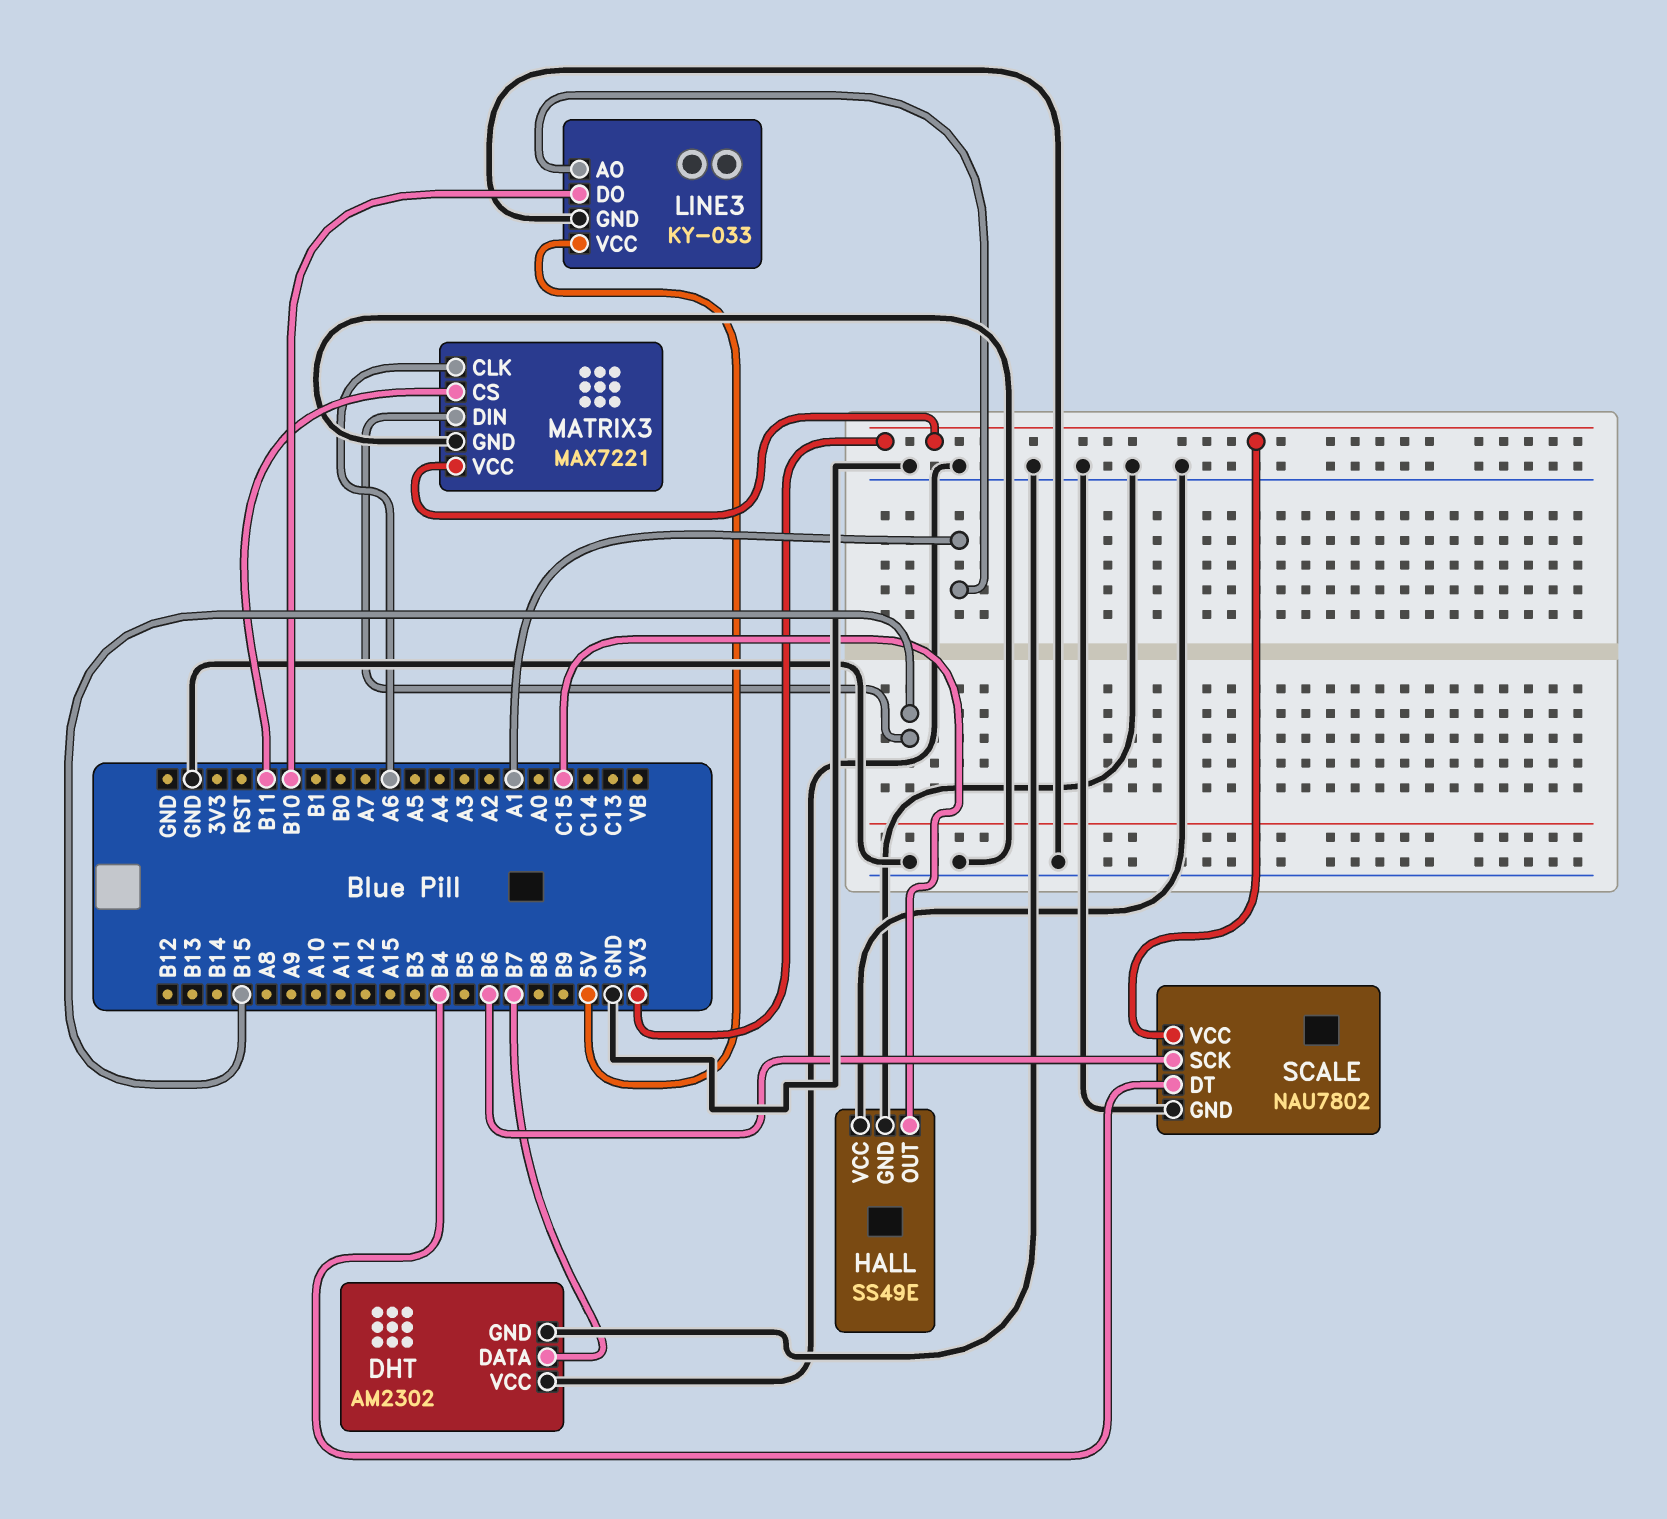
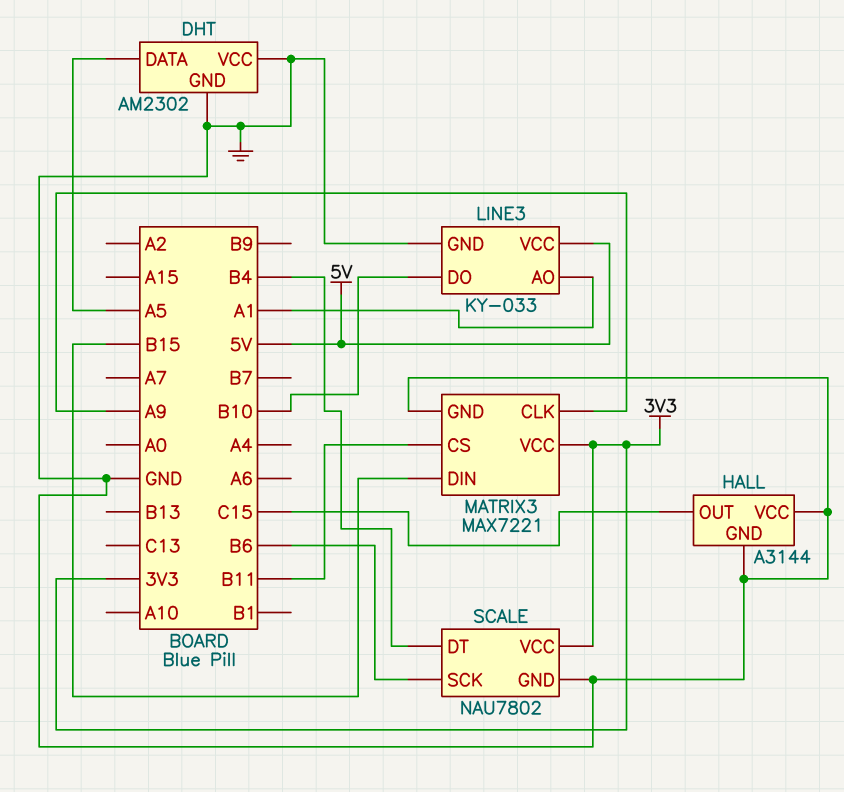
DHT pin DATA: B7 -> A5
HALL: SS49E -> A3144
MATRIX3 pin CLK: A6 -> A9

